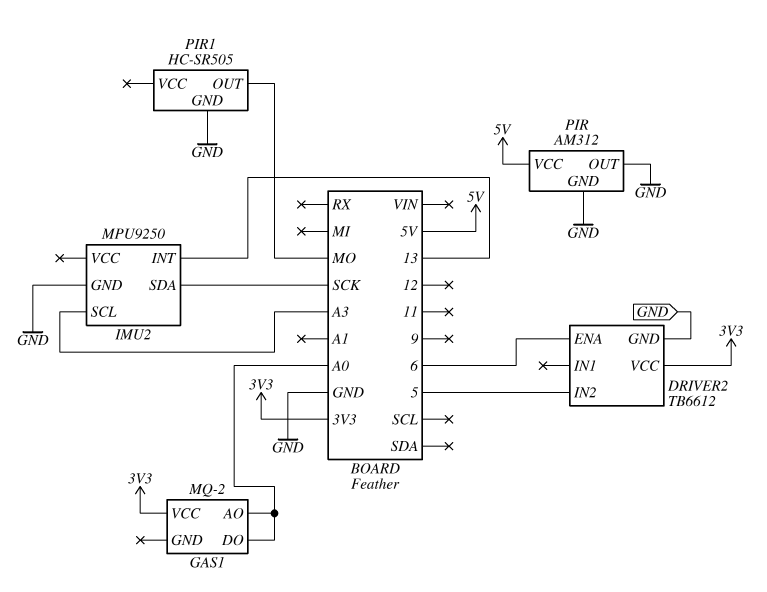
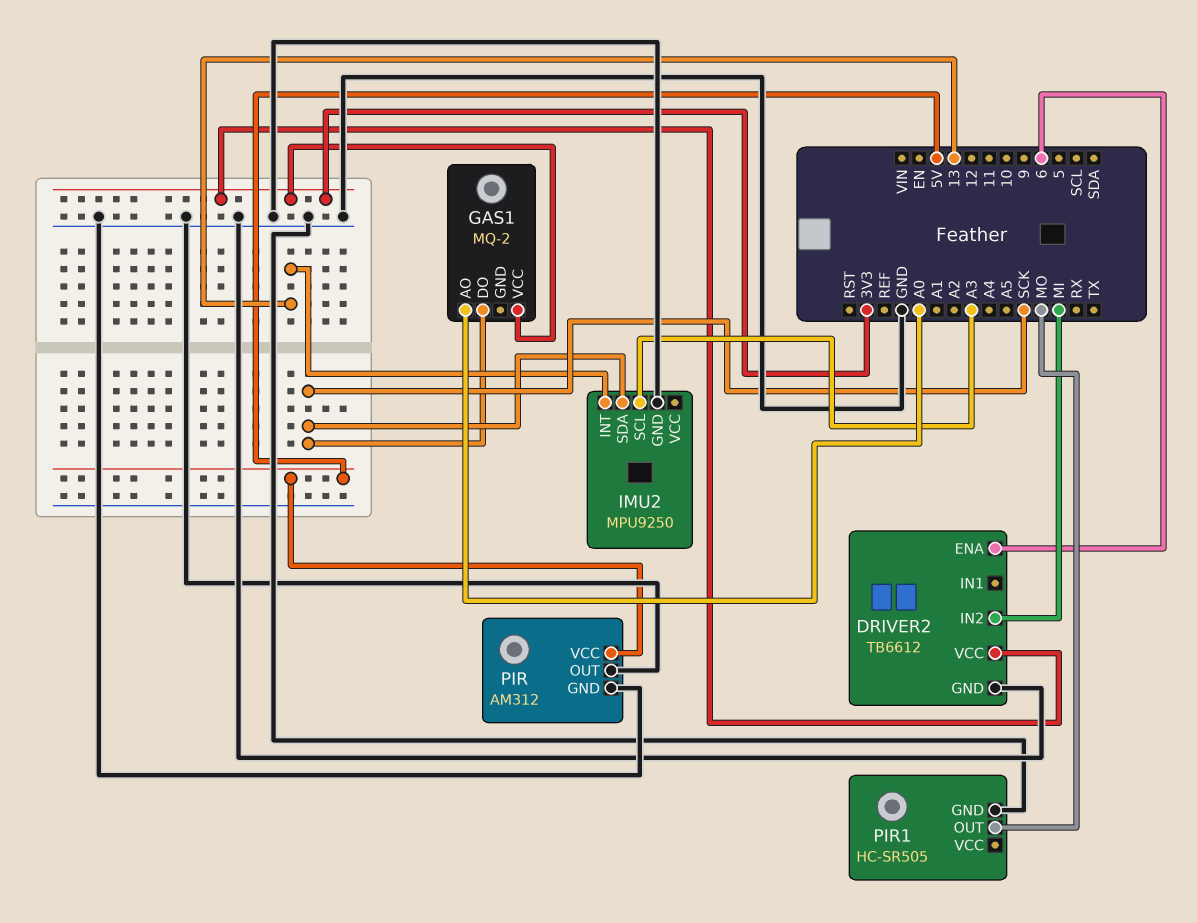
DRIVER2 pin IN2: 5 -> MI
GAS1 pin DO: A0 -> SCK

